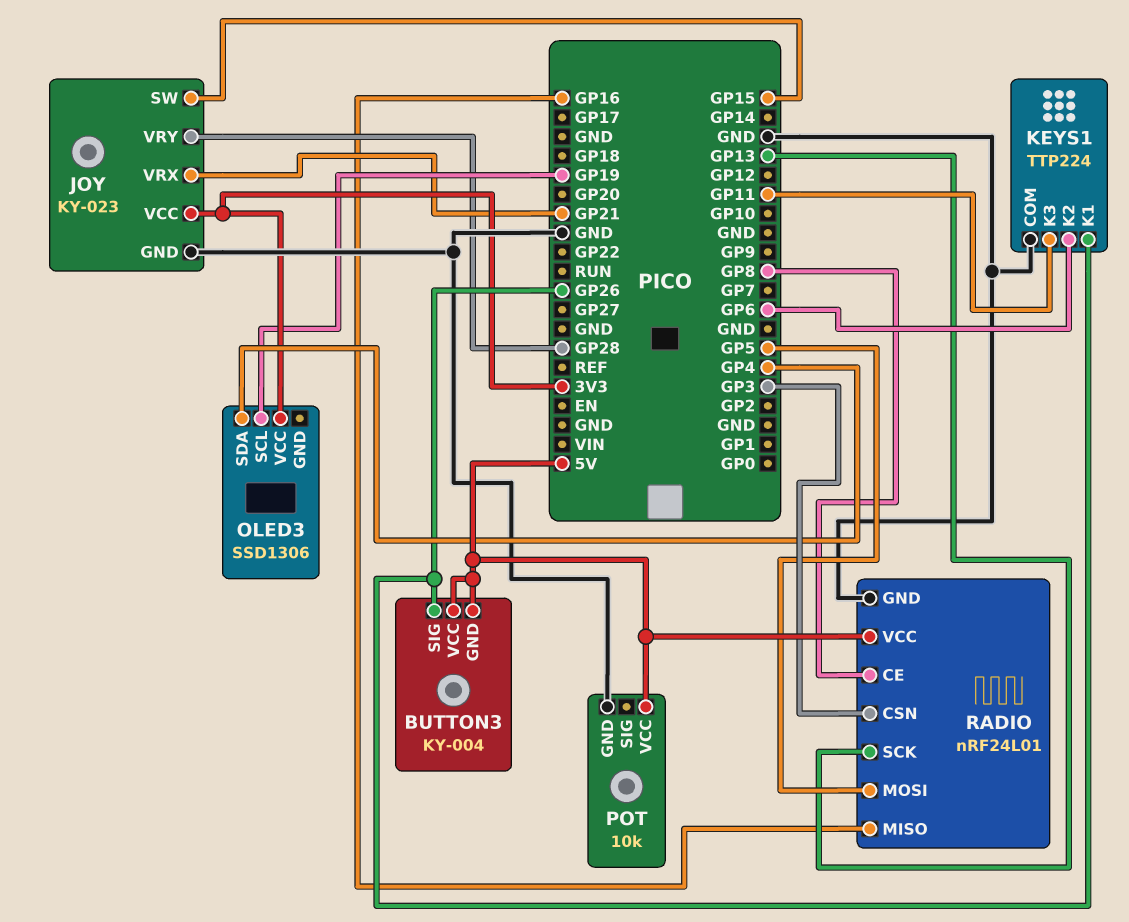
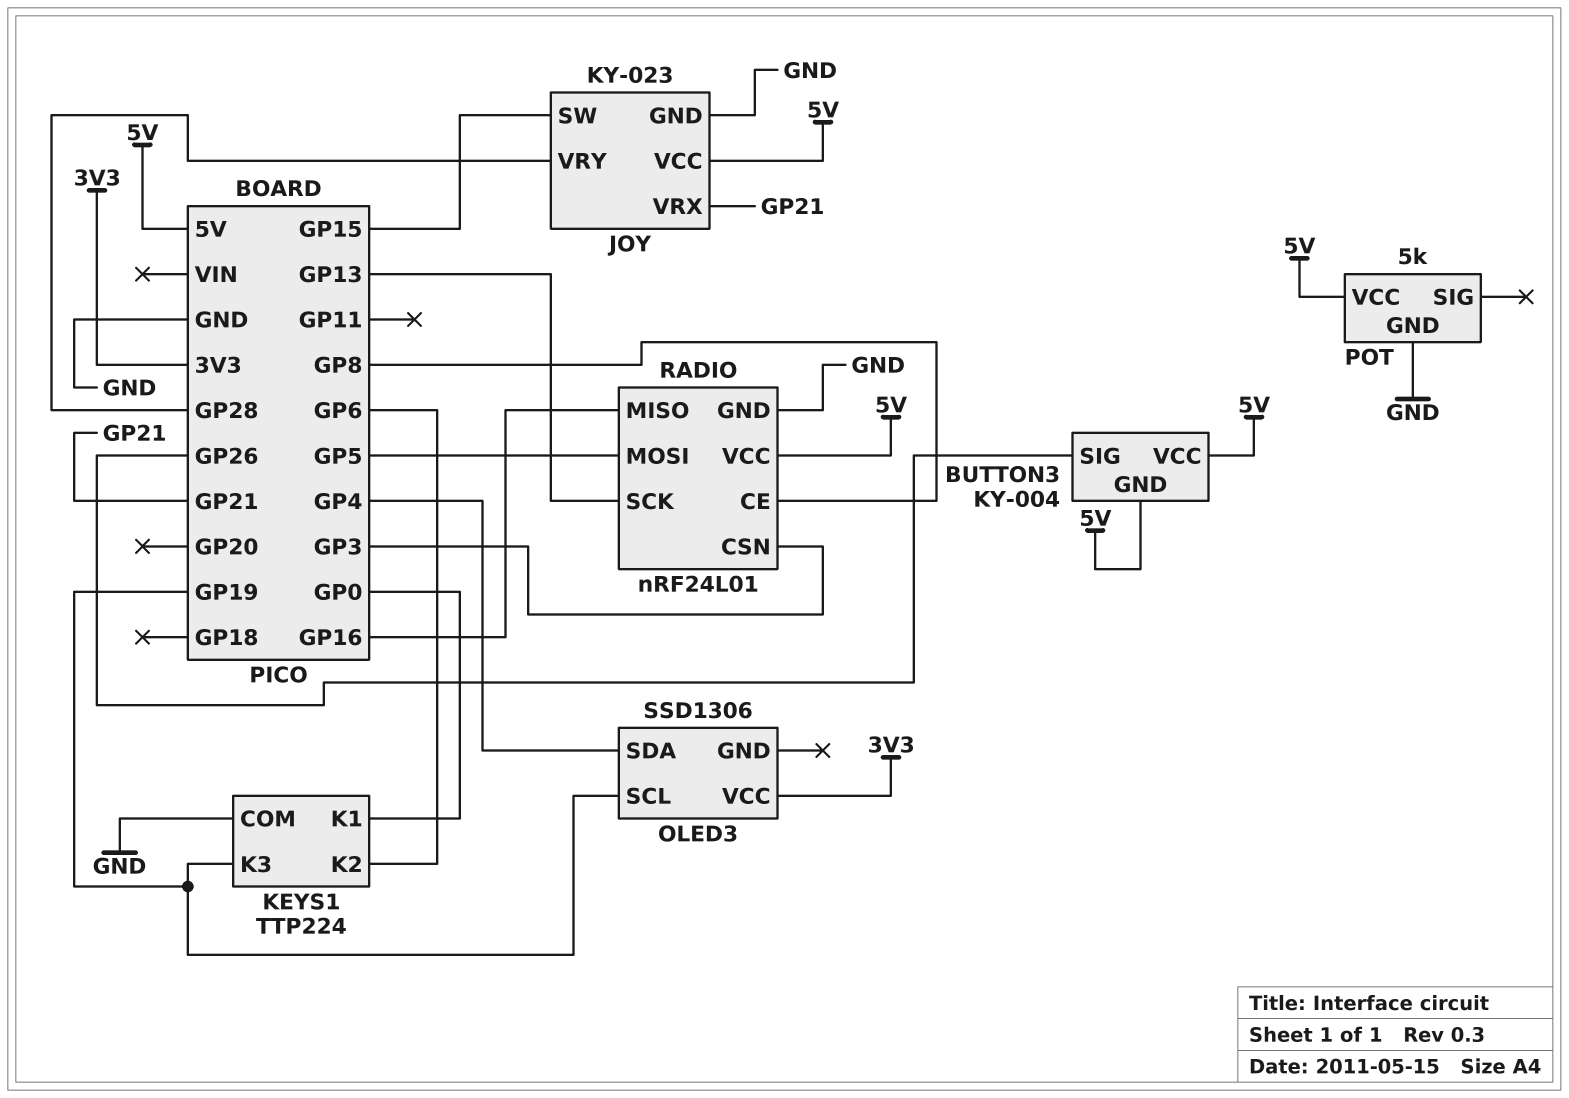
JOY pin VCC: 3V3 -> 5V
KEYS1 pin K1: GP26 -> GP0
KEYS1 pin K3: GP11 -> GP19
POT: 10k -> 5k

